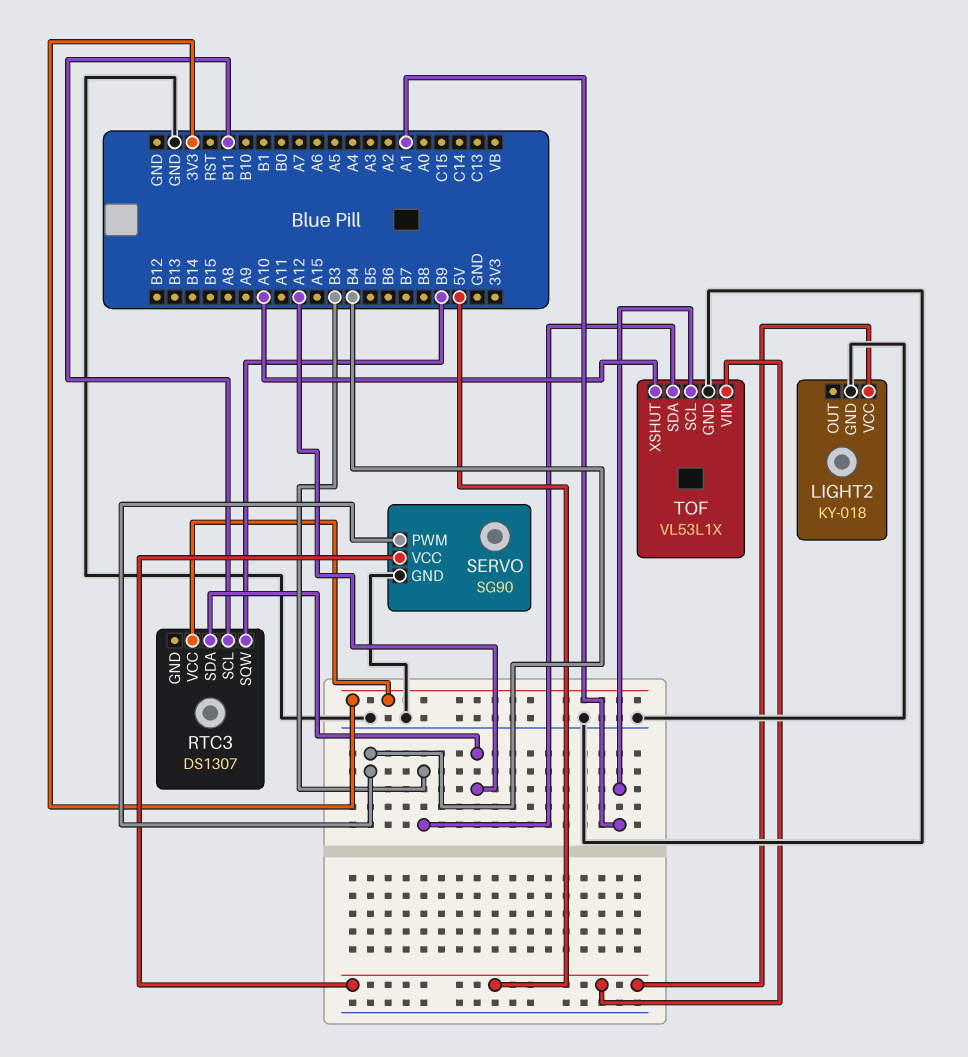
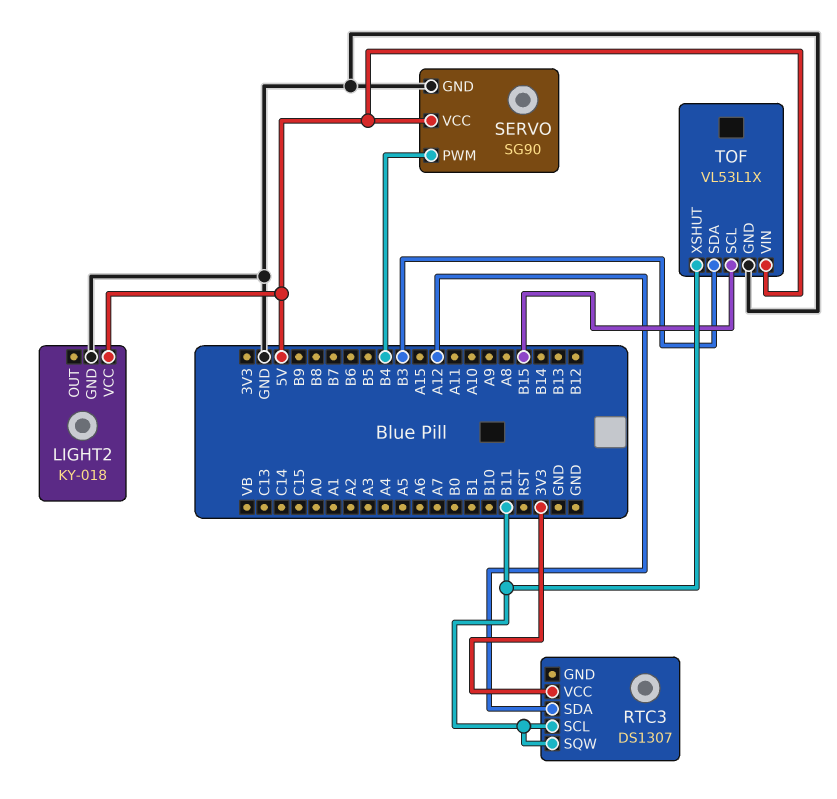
RTC3 pin SQW: B9 -> B11
TOF pin SCL: A1 -> B15
TOF pin XSHUT: A10 -> B11

